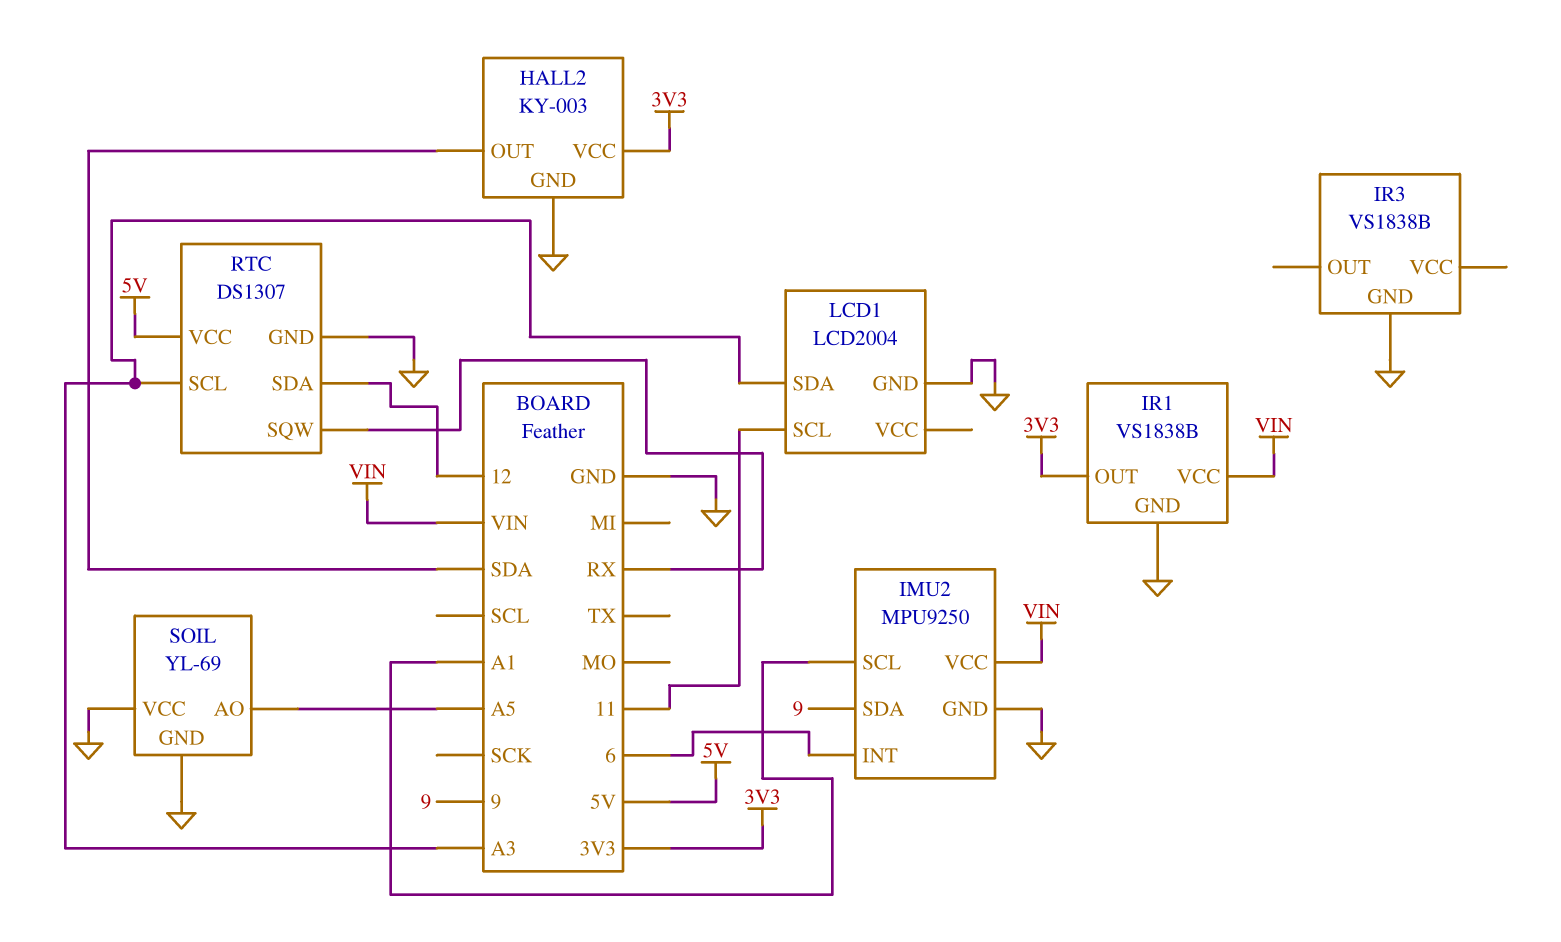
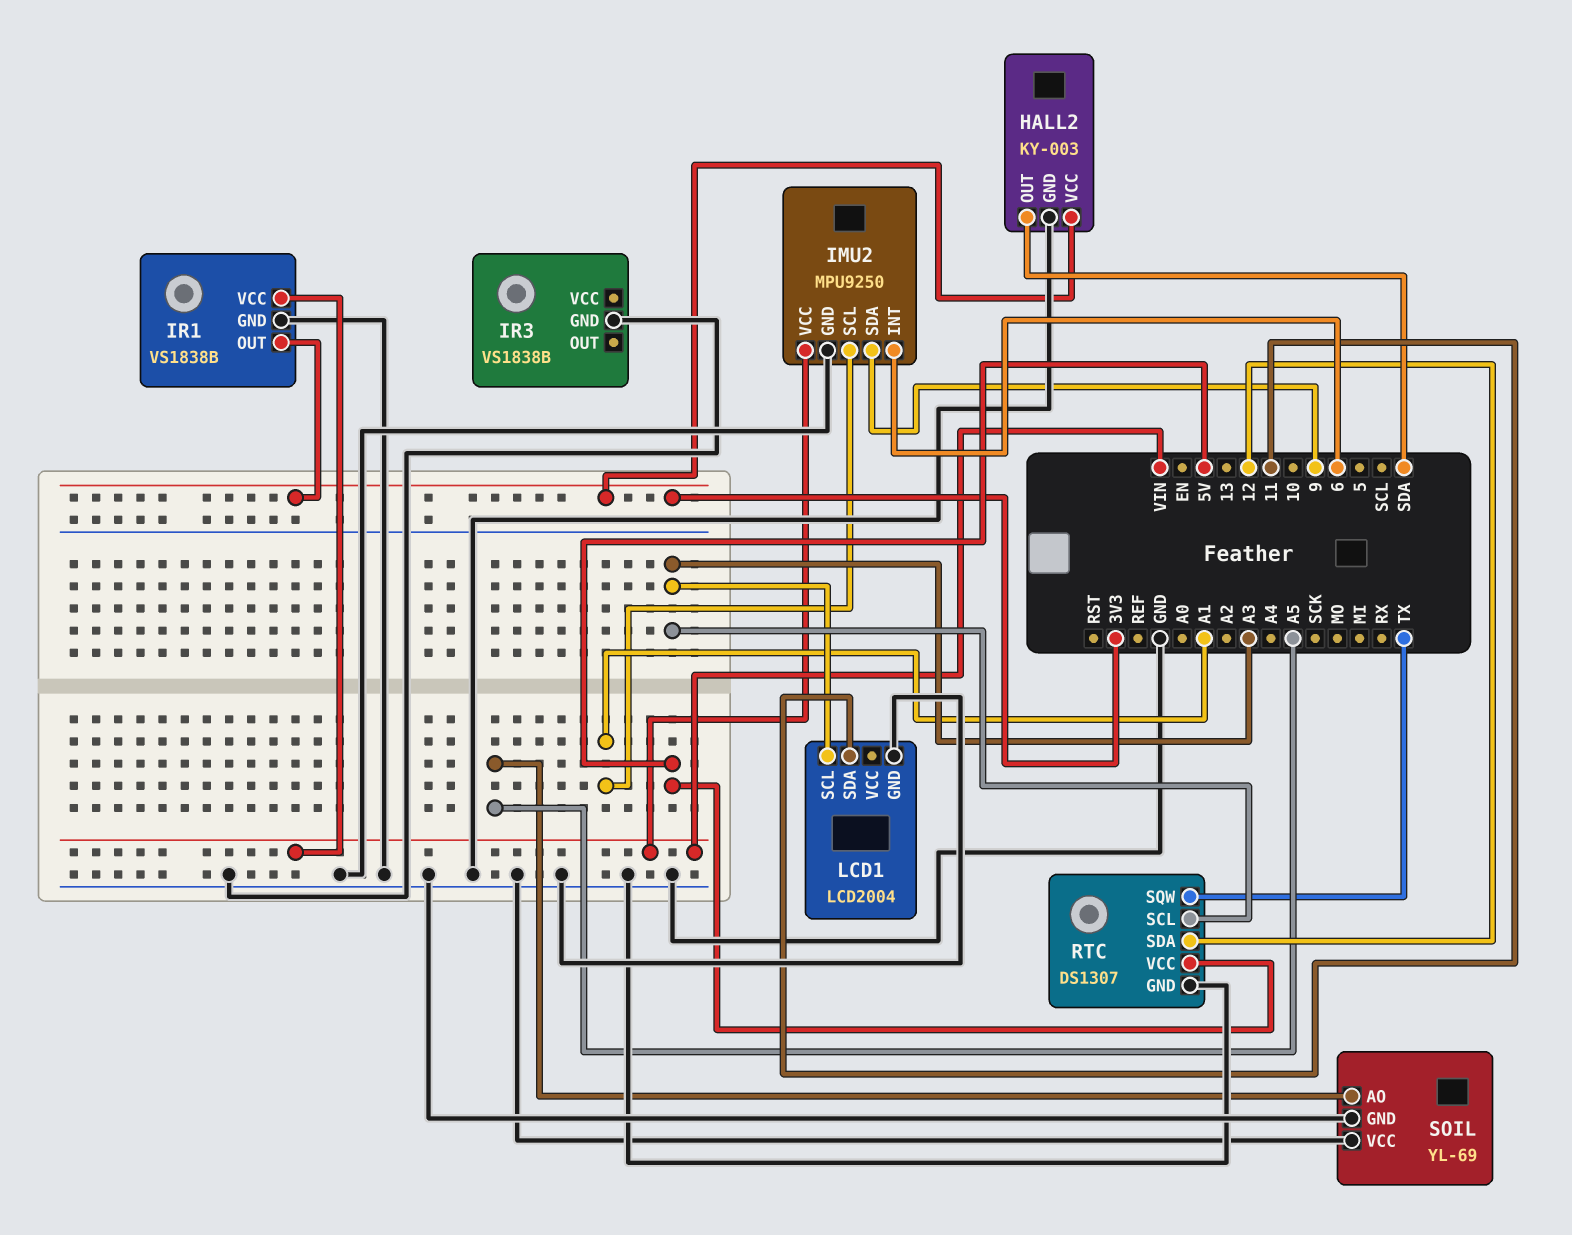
LCD1 pin SCL: 11 -> A3
LCD1 pin SDA: A3 -> 11
RTC pin SQW: RX -> TX

